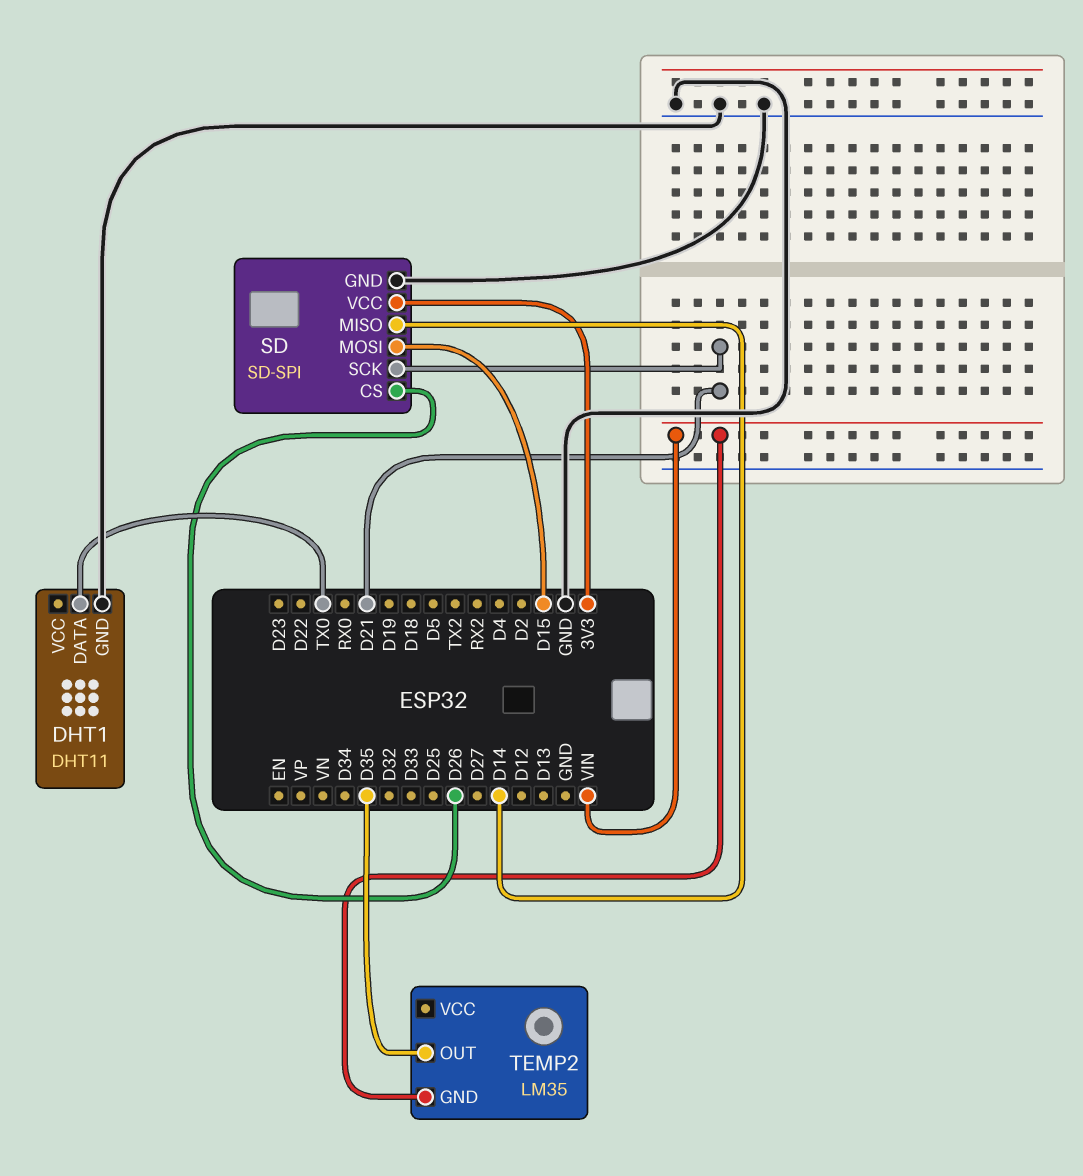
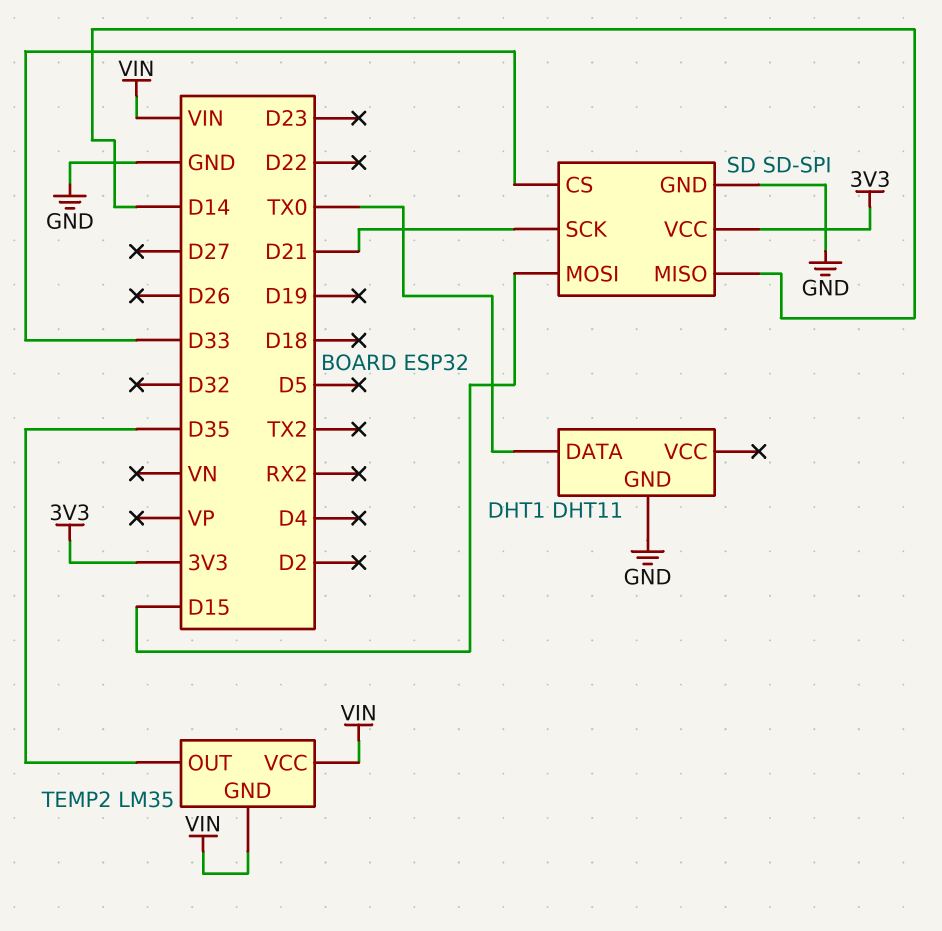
SD pin CS: D26 -> D33
TEMP2 pin VCC: none -> VIN

